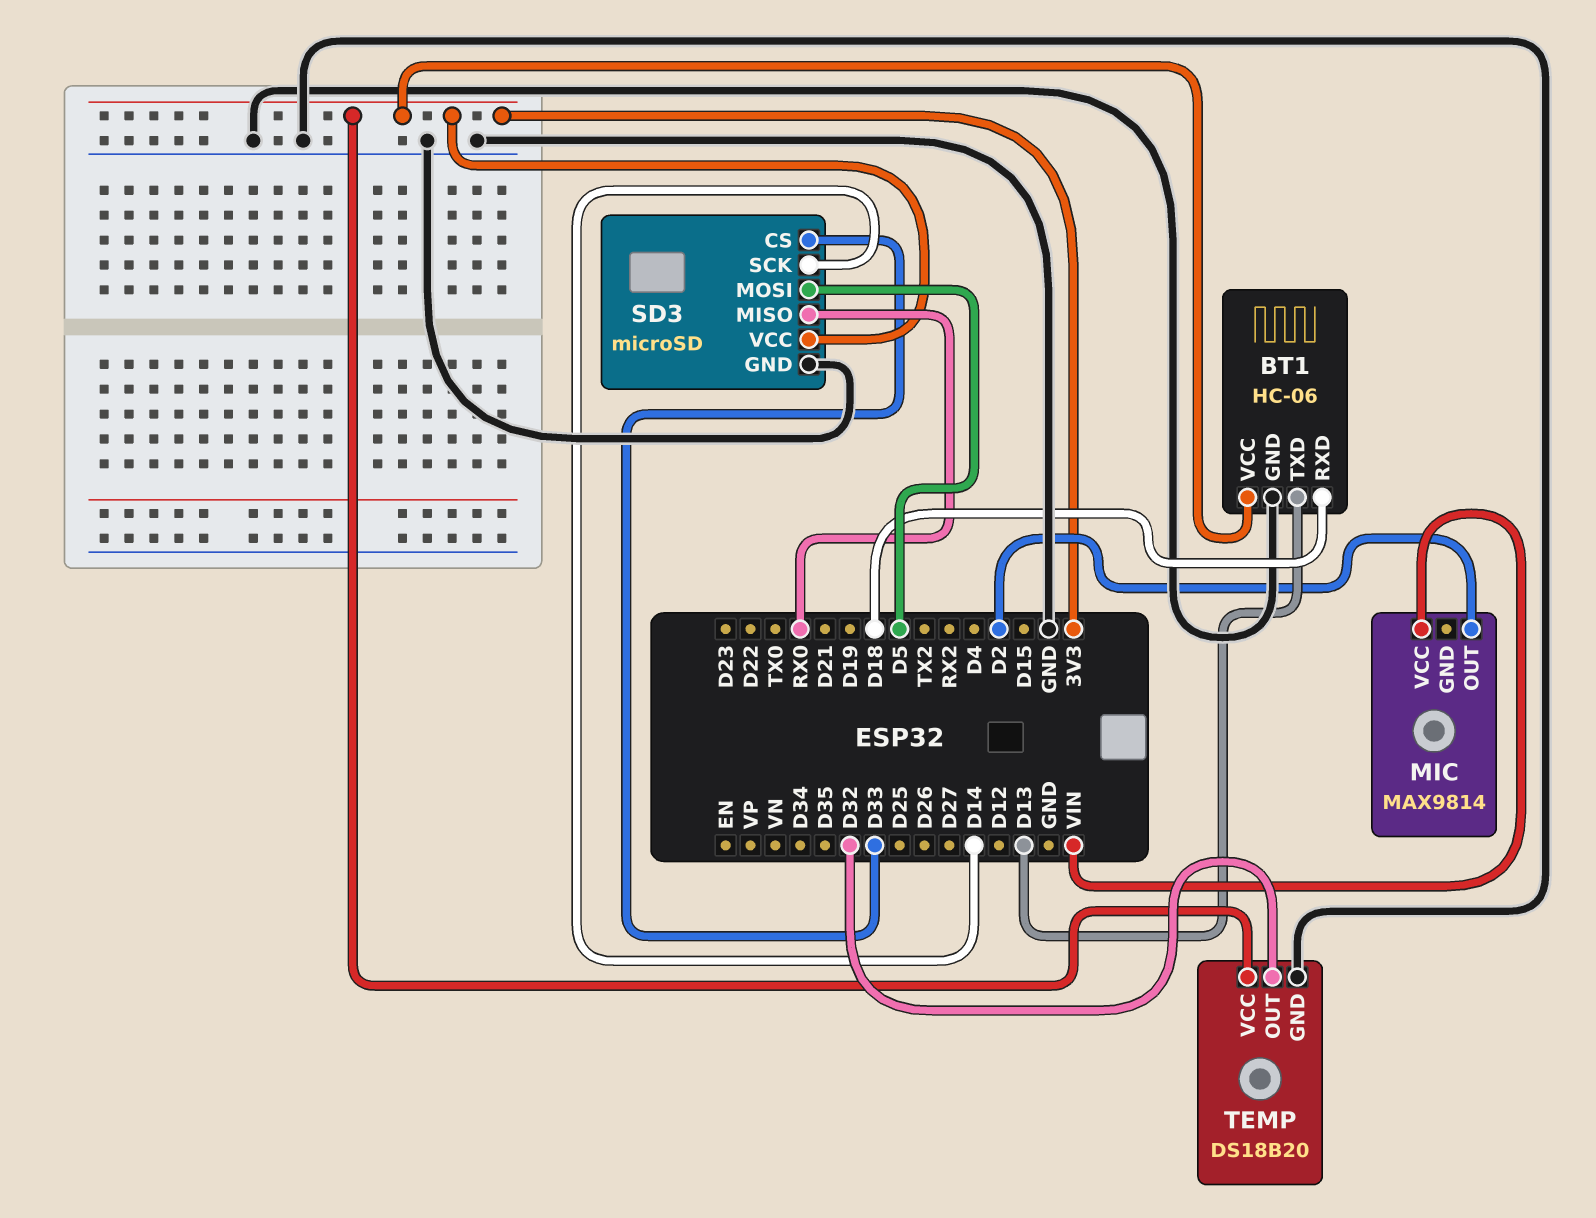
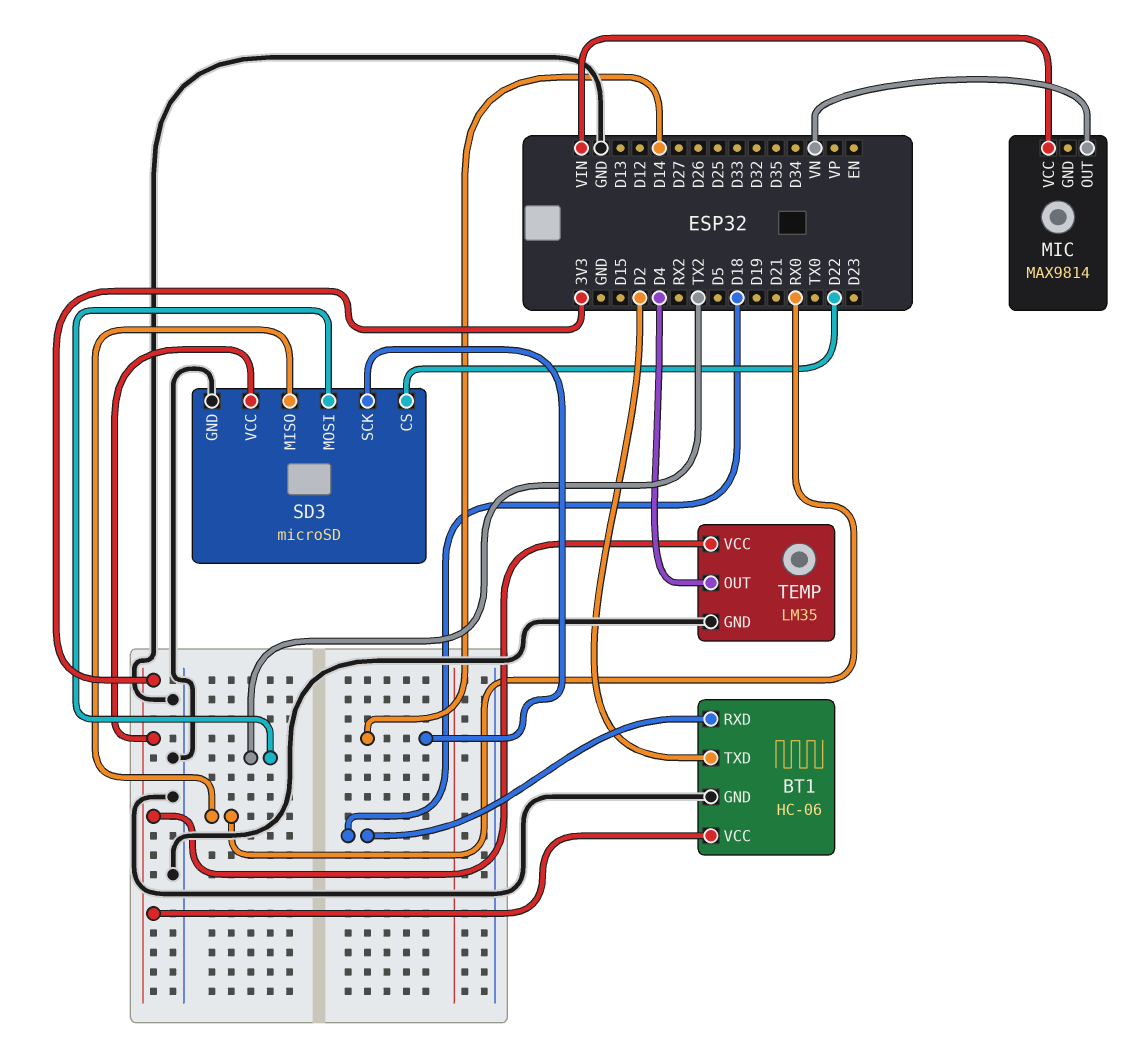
BT1 pin TXD: D13 -> D2
MIC pin OUT: D2 -> VN
SD3 pin CS: D33 -> D22
SD3 pin MOSI: D5 -> TX2
TEMP: DS18B20 -> LM35
TEMP pin OUT: D32 -> D4

